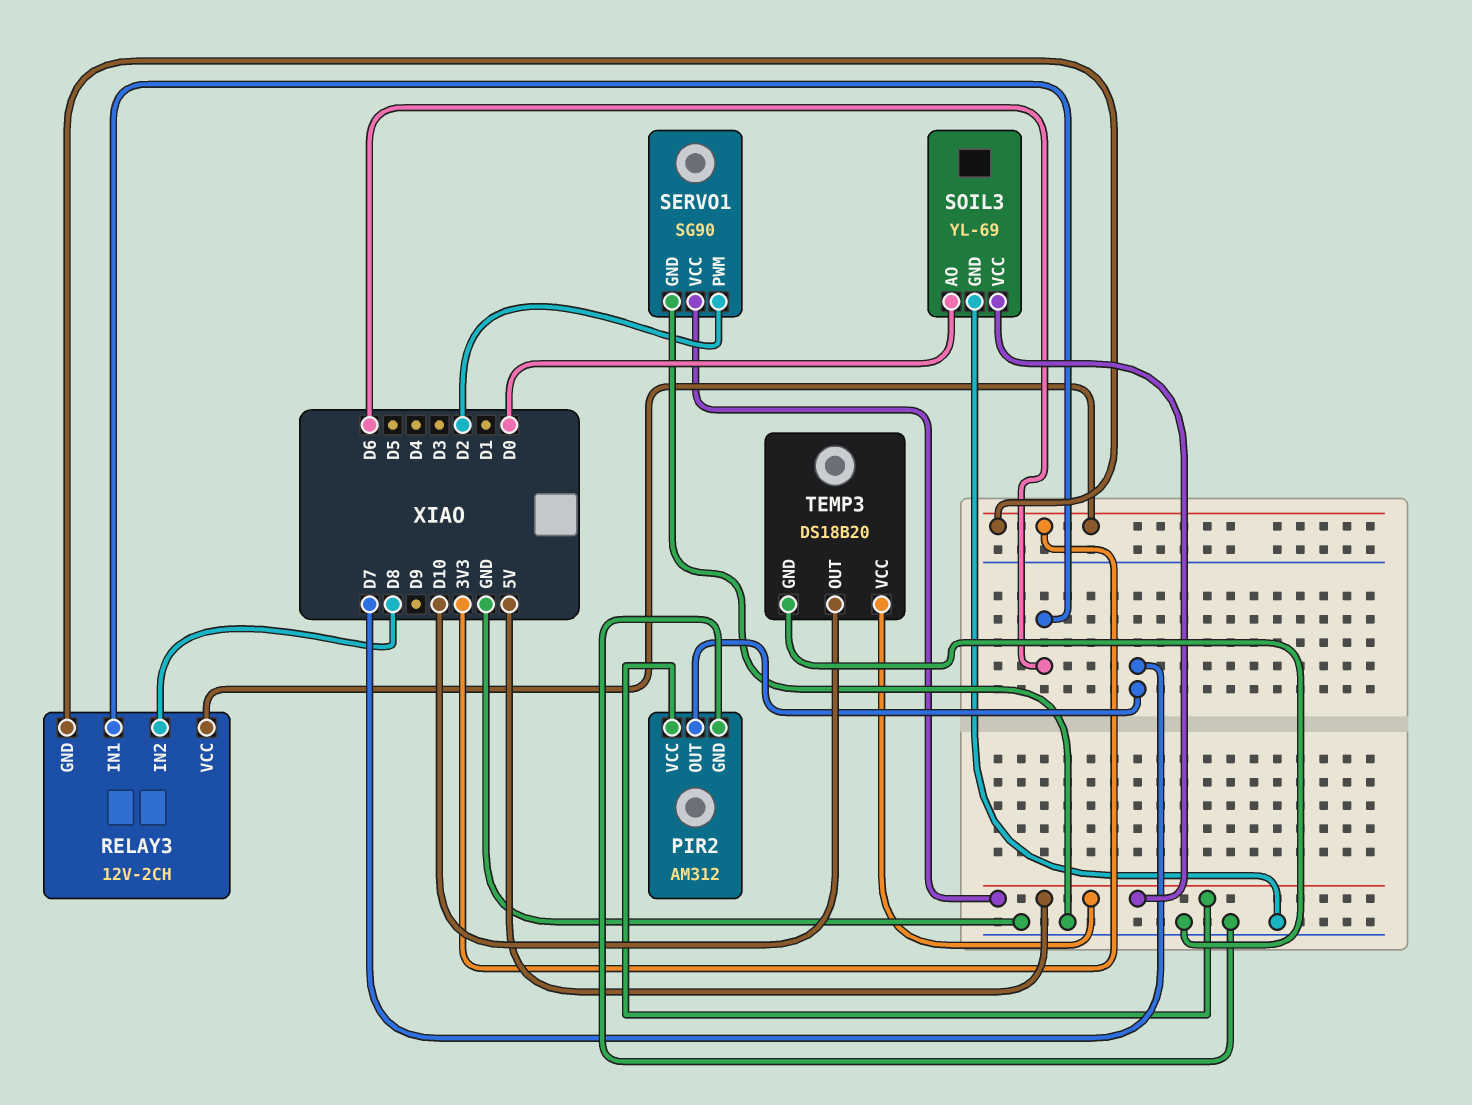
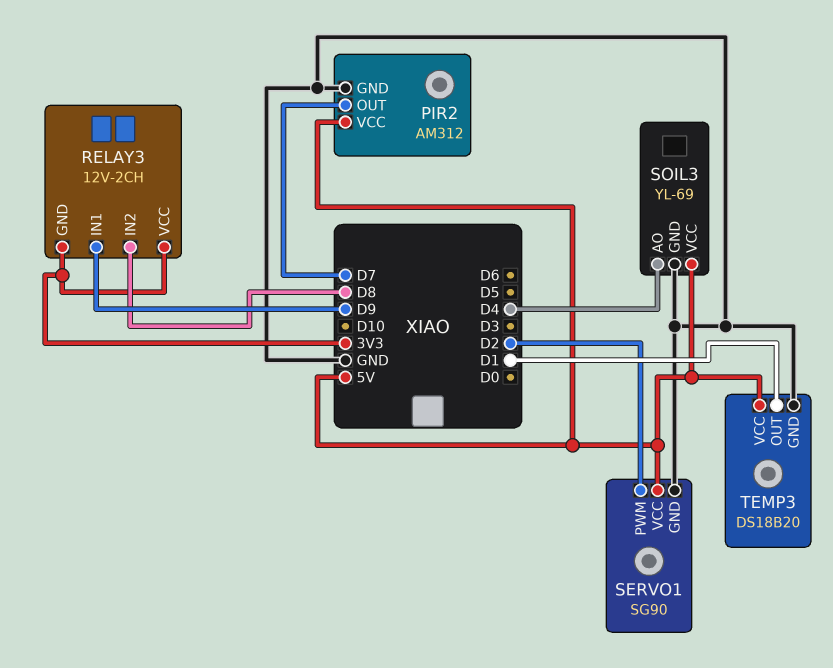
RELAY3 pin IN1: D6 -> D9
SOIL3 pin AO: D0 -> D4
TEMP3 pin OUT: D10 -> D1

